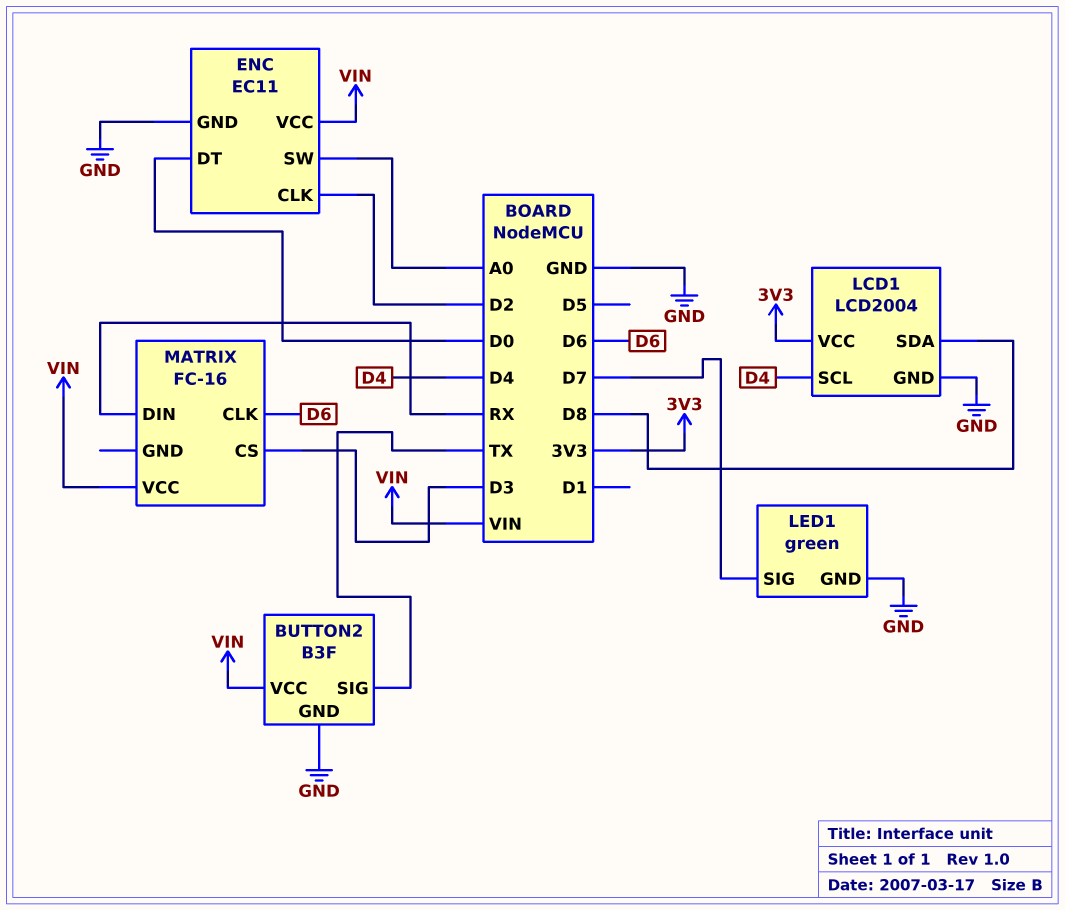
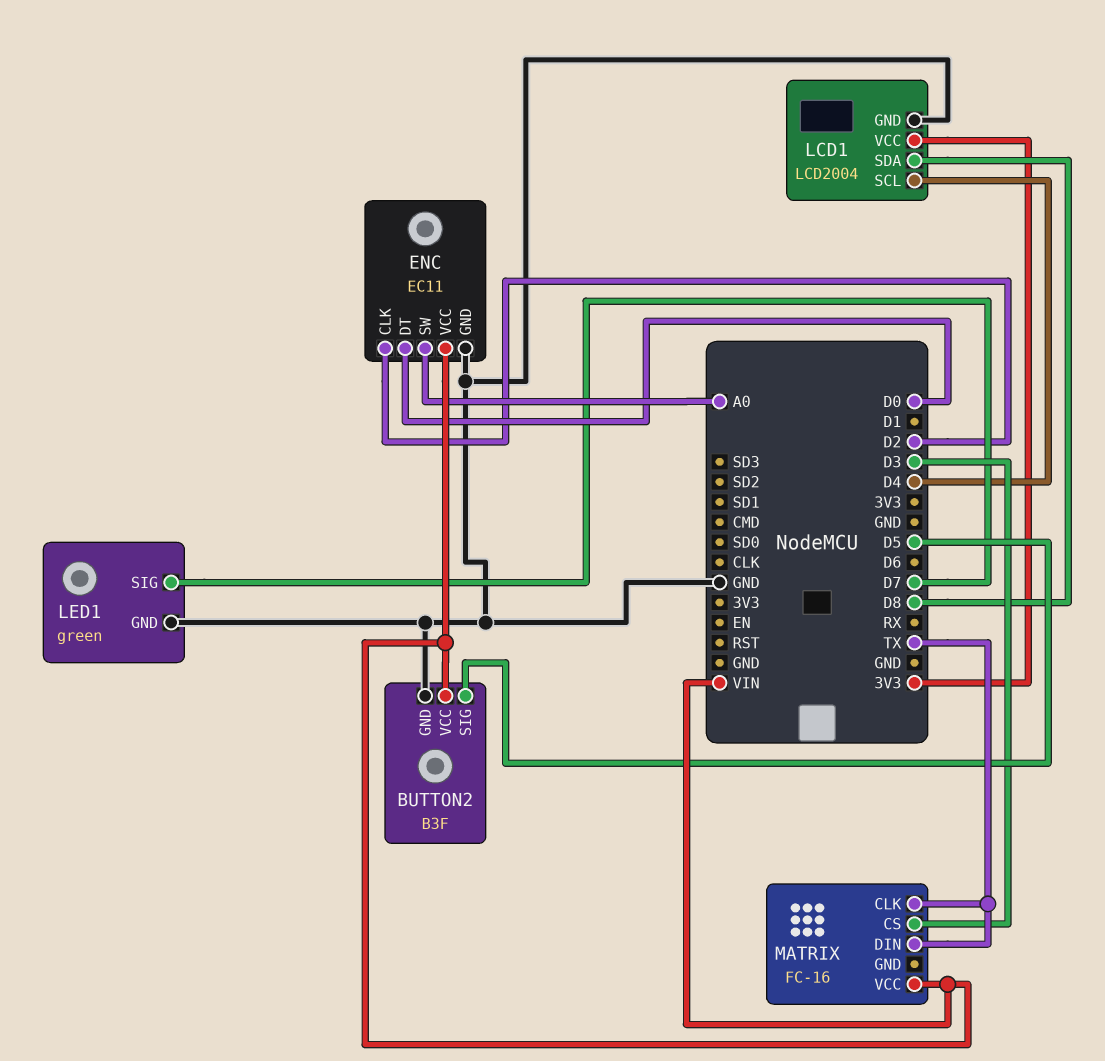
BUTTON2 pin SIG: TX -> D5
MATRIX pin CLK: D6 -> TX
MATRIX pin DIN: RX -> TX

